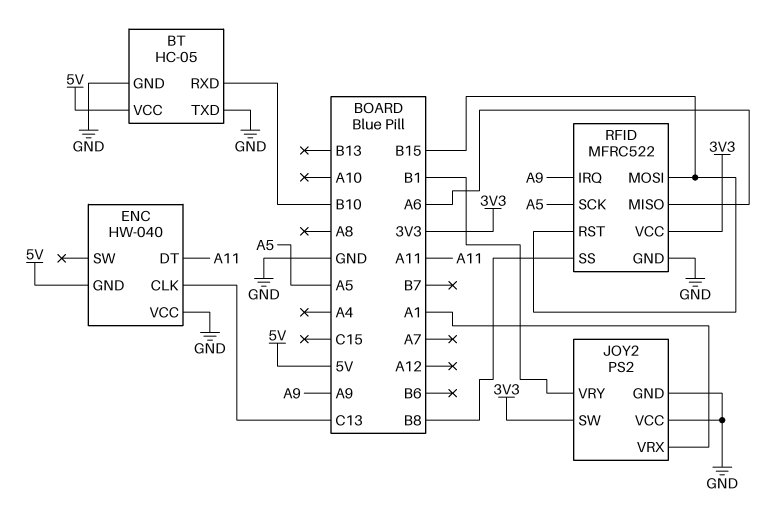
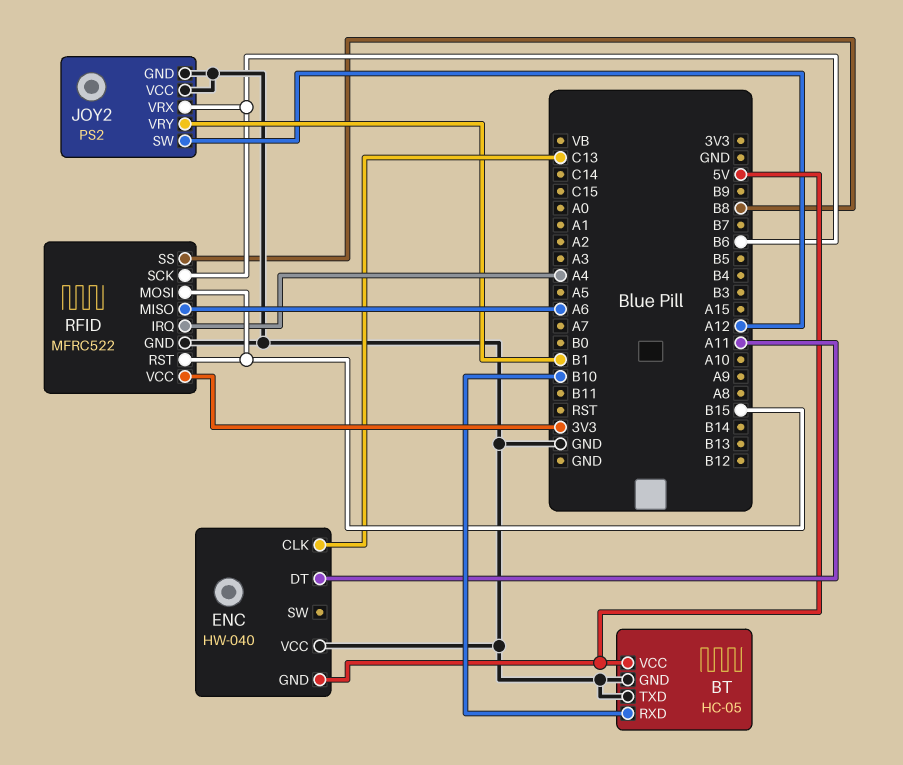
JOY2 pin SW: 3V3 -> A12
JOY2 pin VRX: A1 -> B6
RFID pin IRQ: A9 -> A4
RFID pin SCK: A5 -> B6

